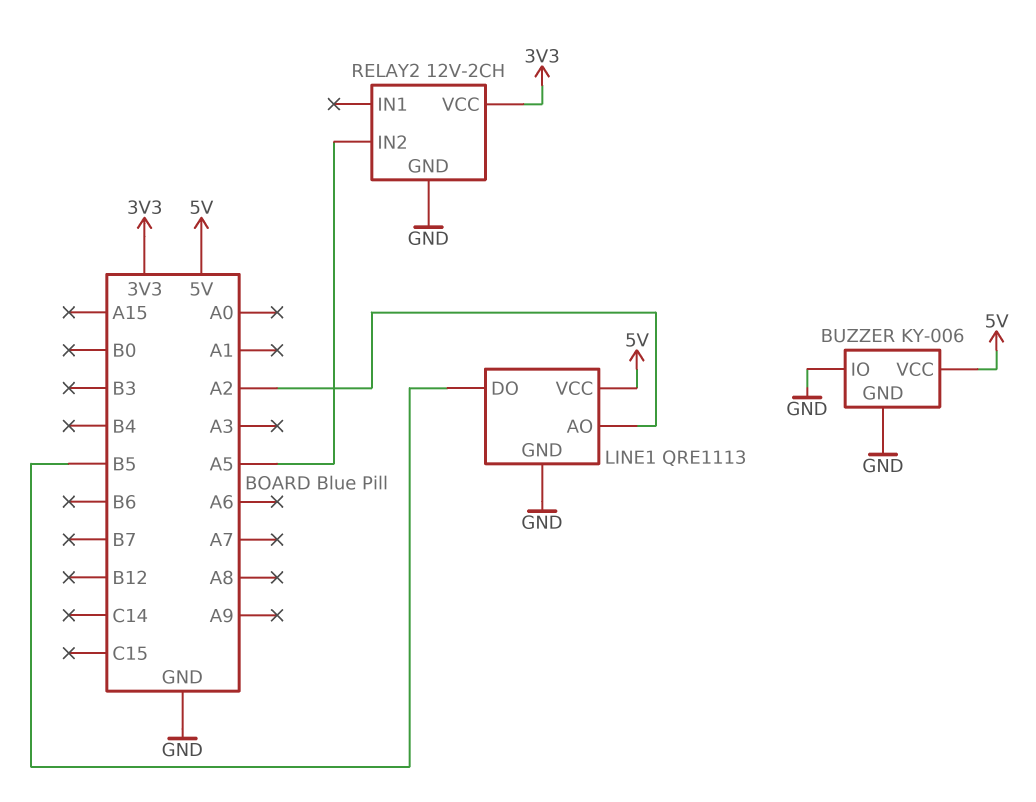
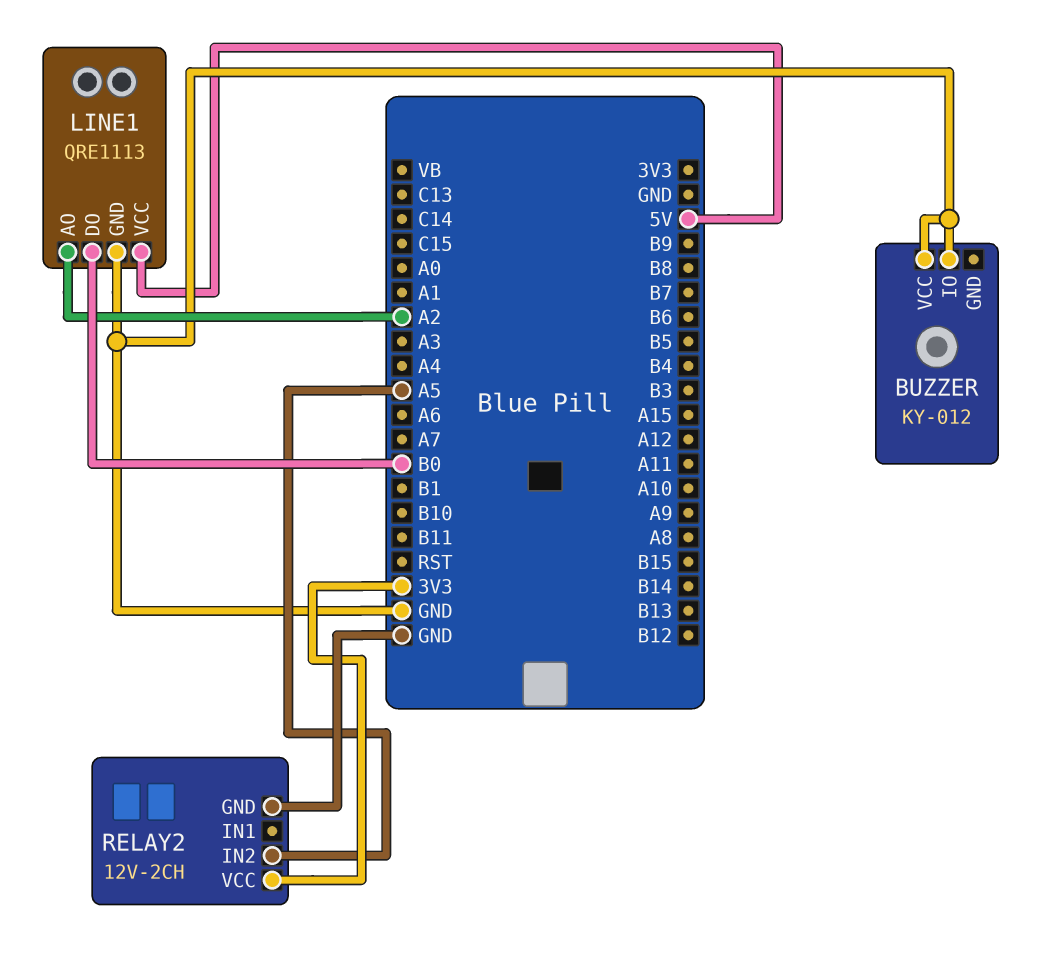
BUZZER: KY-006 -> KY-012
BUZZER pin GND: GND -> none
BUZZER pin VCC: 5V -> GND
LINE1 pin DO: B5 -> B0

